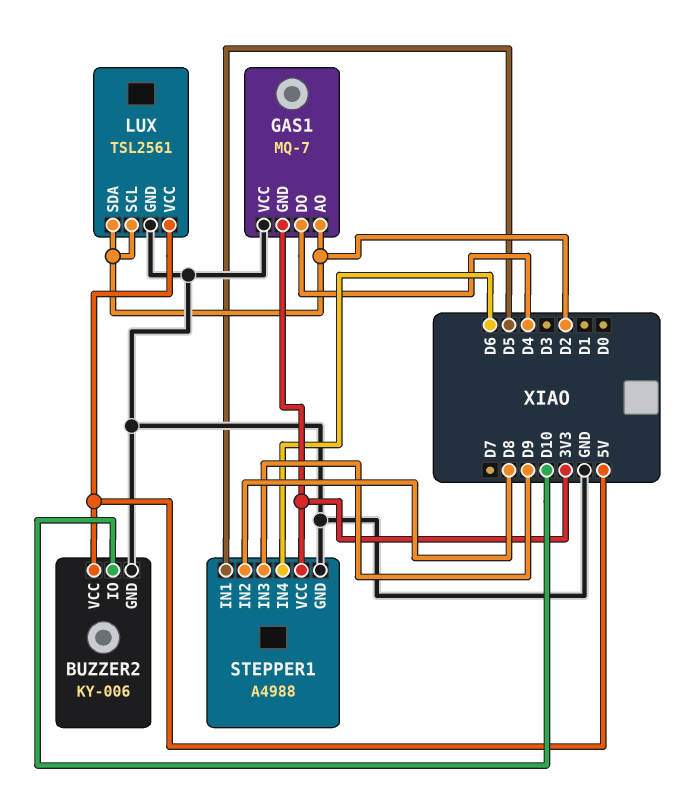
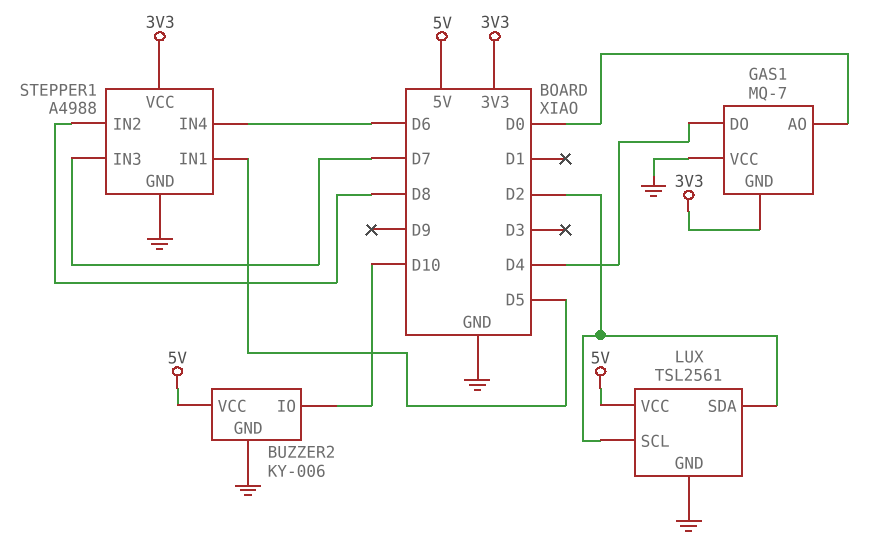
GAS1 pin AO: D2 -> D0
STEPPER1 pin IN3: D9 -> D7

